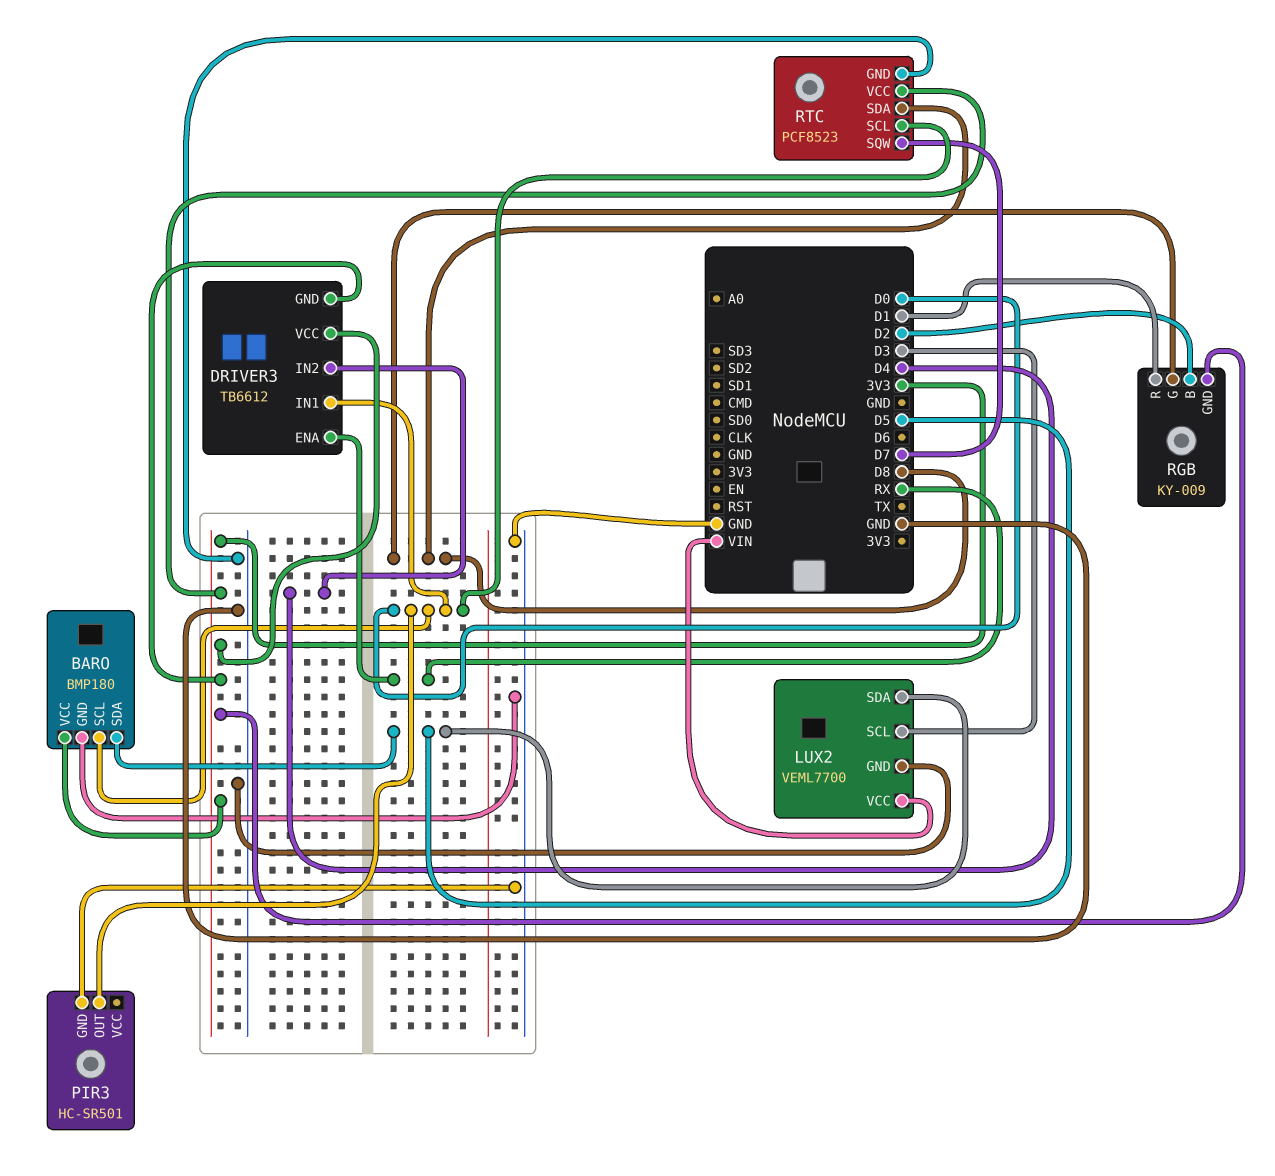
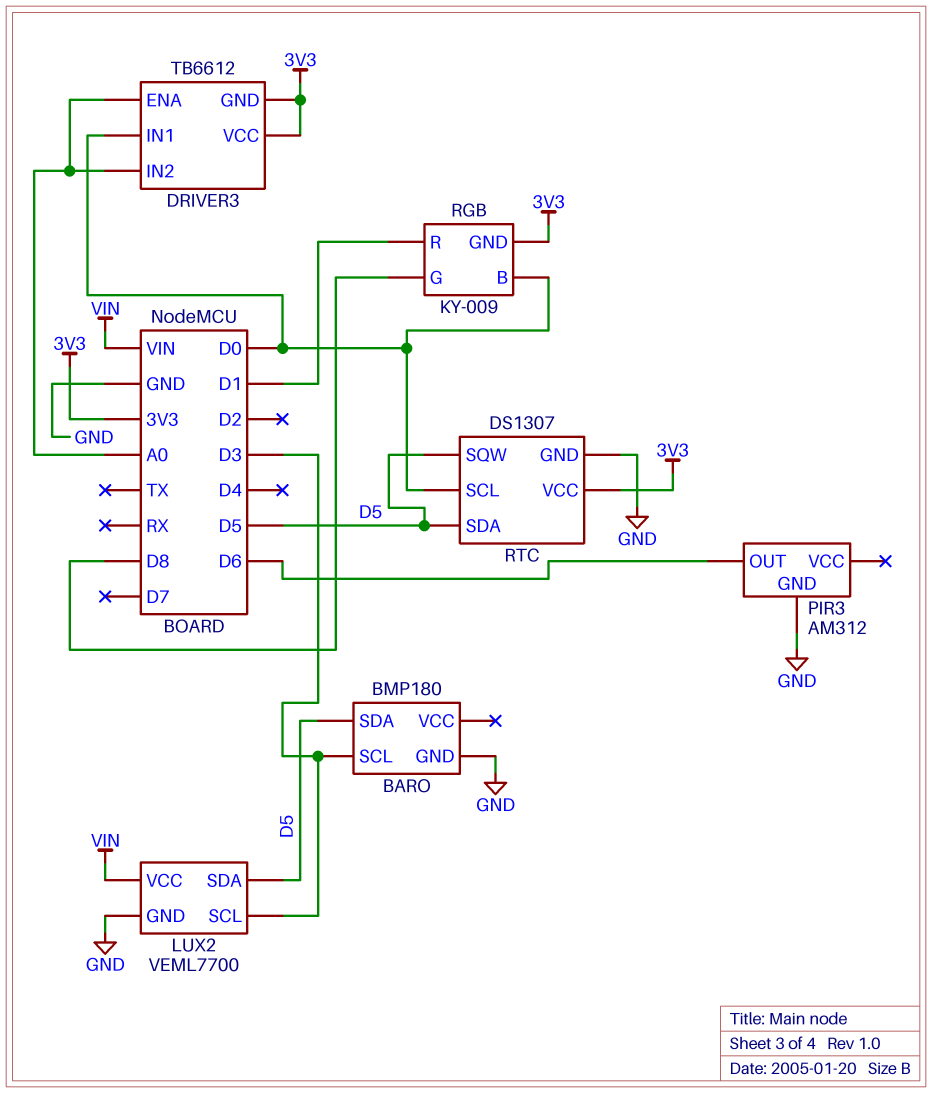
BARO pin SCL: D0 -> D3
BARO pin VCC: 3V3 -> none
DRIVER3 pin ENA: RX -> A0
DRIVER3 pin IN2: D4 -> A0
PIR3: HC-SR501 -> AM312
PIR3 pin OUT: D0 -> D6
RGB pin B: D2 -> D0
RTC: PCF8523 -> DS1307
RTC pin SDA: D8 -> D5
RTC pin SQW: D7 -> D5

